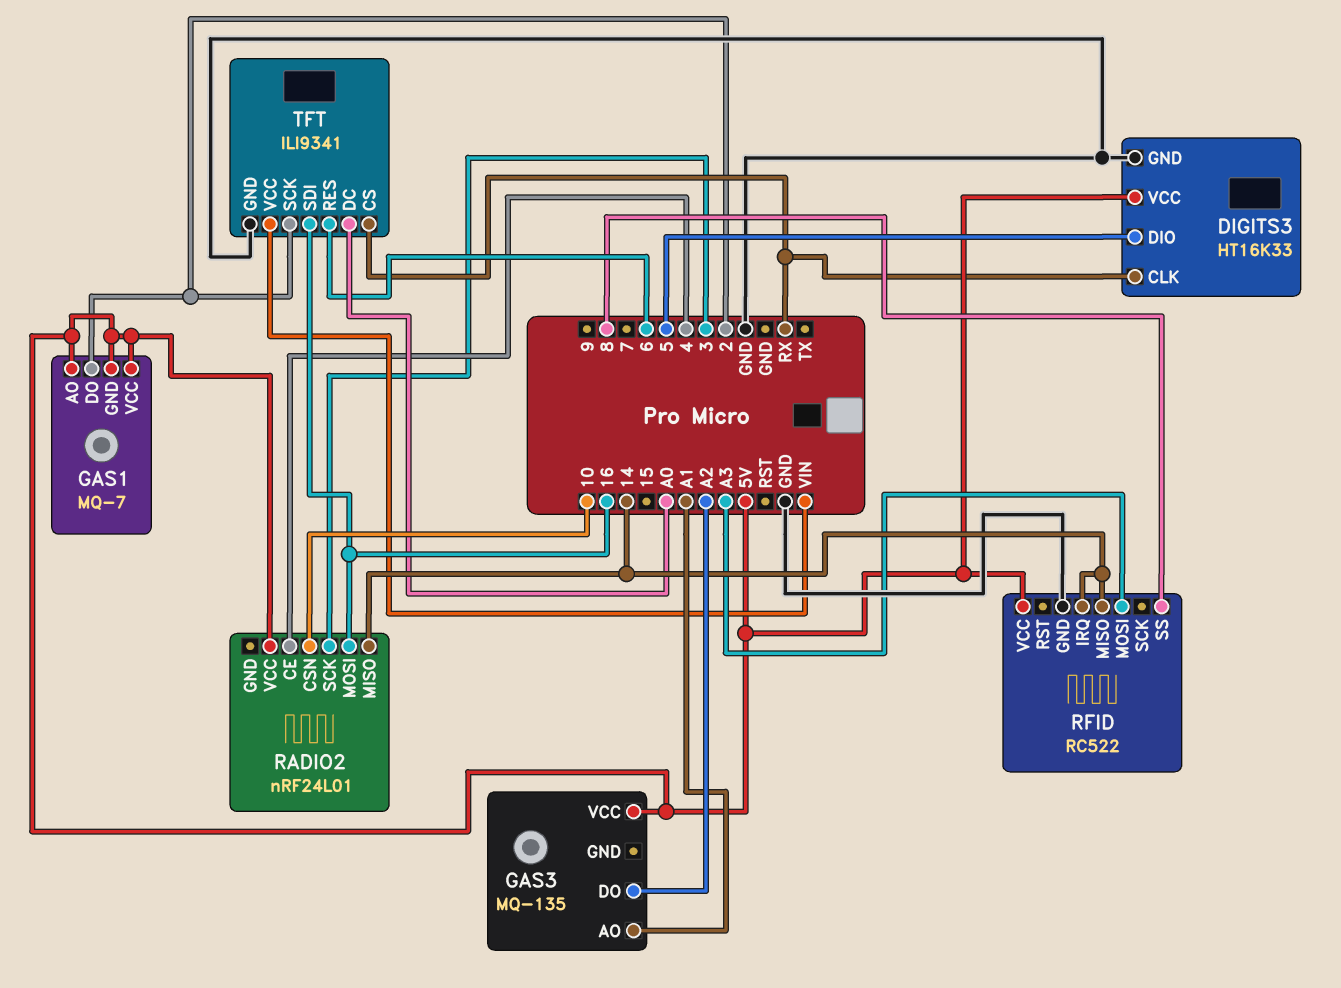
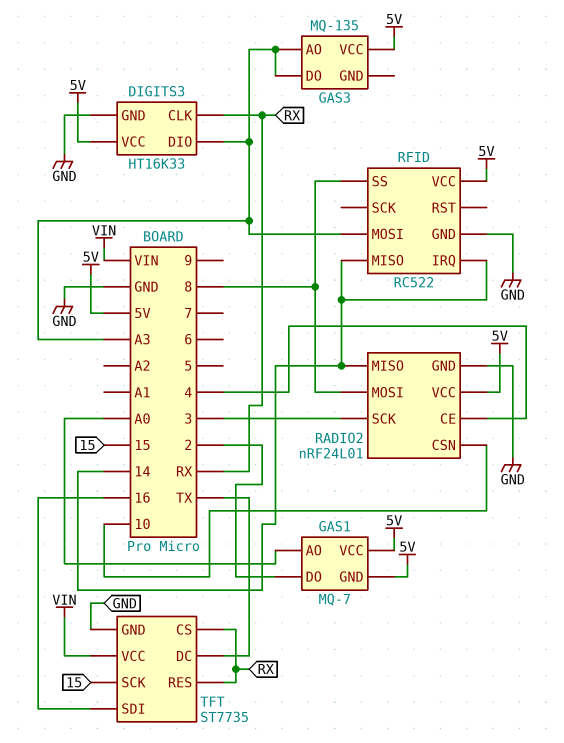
DIGITS3 pin DIO: 5 -> A3
GAS1 pin AO: 5V -> A0
GAS3 pin AO: A1 -> A3
GAS3 pin DO: A2 -> A3
RADIO2 pin GND: none -> GND
RADIO2 pin MOSI: 16 -> 8
TFT: ILI9341 -> ST7735
TFT pin DC: A0 -> TX
TFT pin RES: 6 -> RX
TFT pin SCK: 2 -> 15

